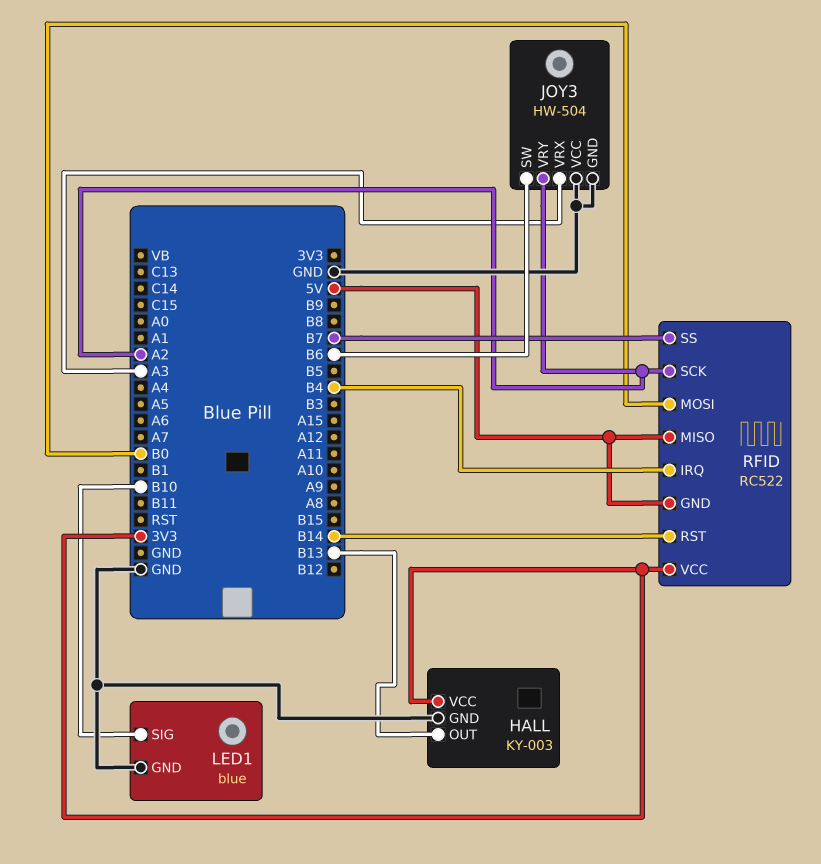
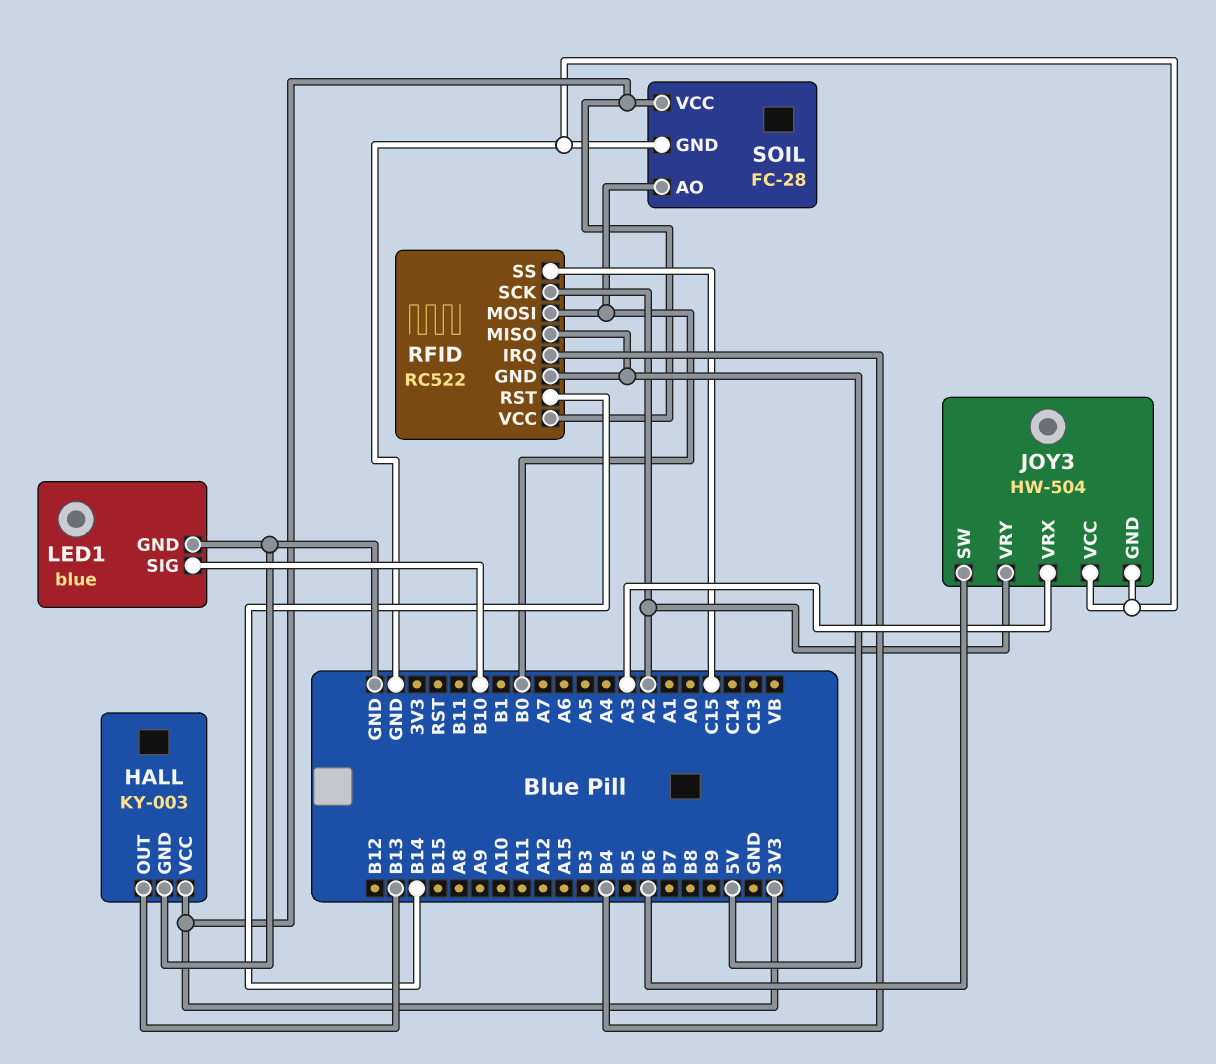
RFID pin SS: B7 -> C15
SOIL: none -> FC-28
SOIL pin AO: none -> B0
SOIL pin GND: none -> GND
SOIL pin VCC: none -> 3V3

